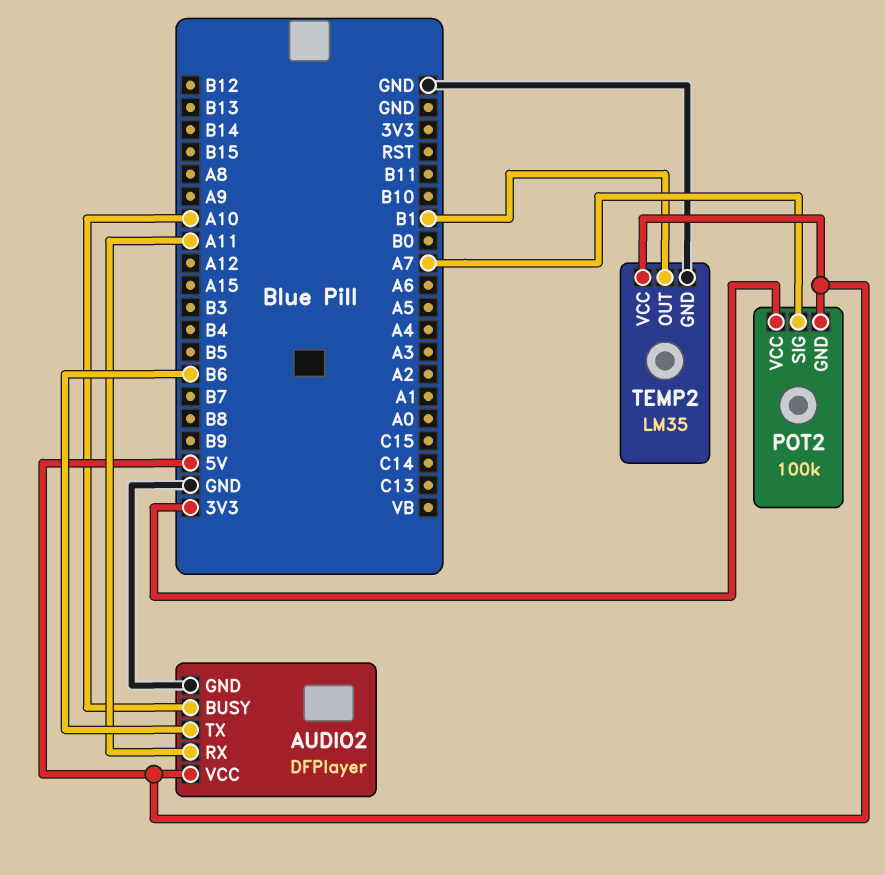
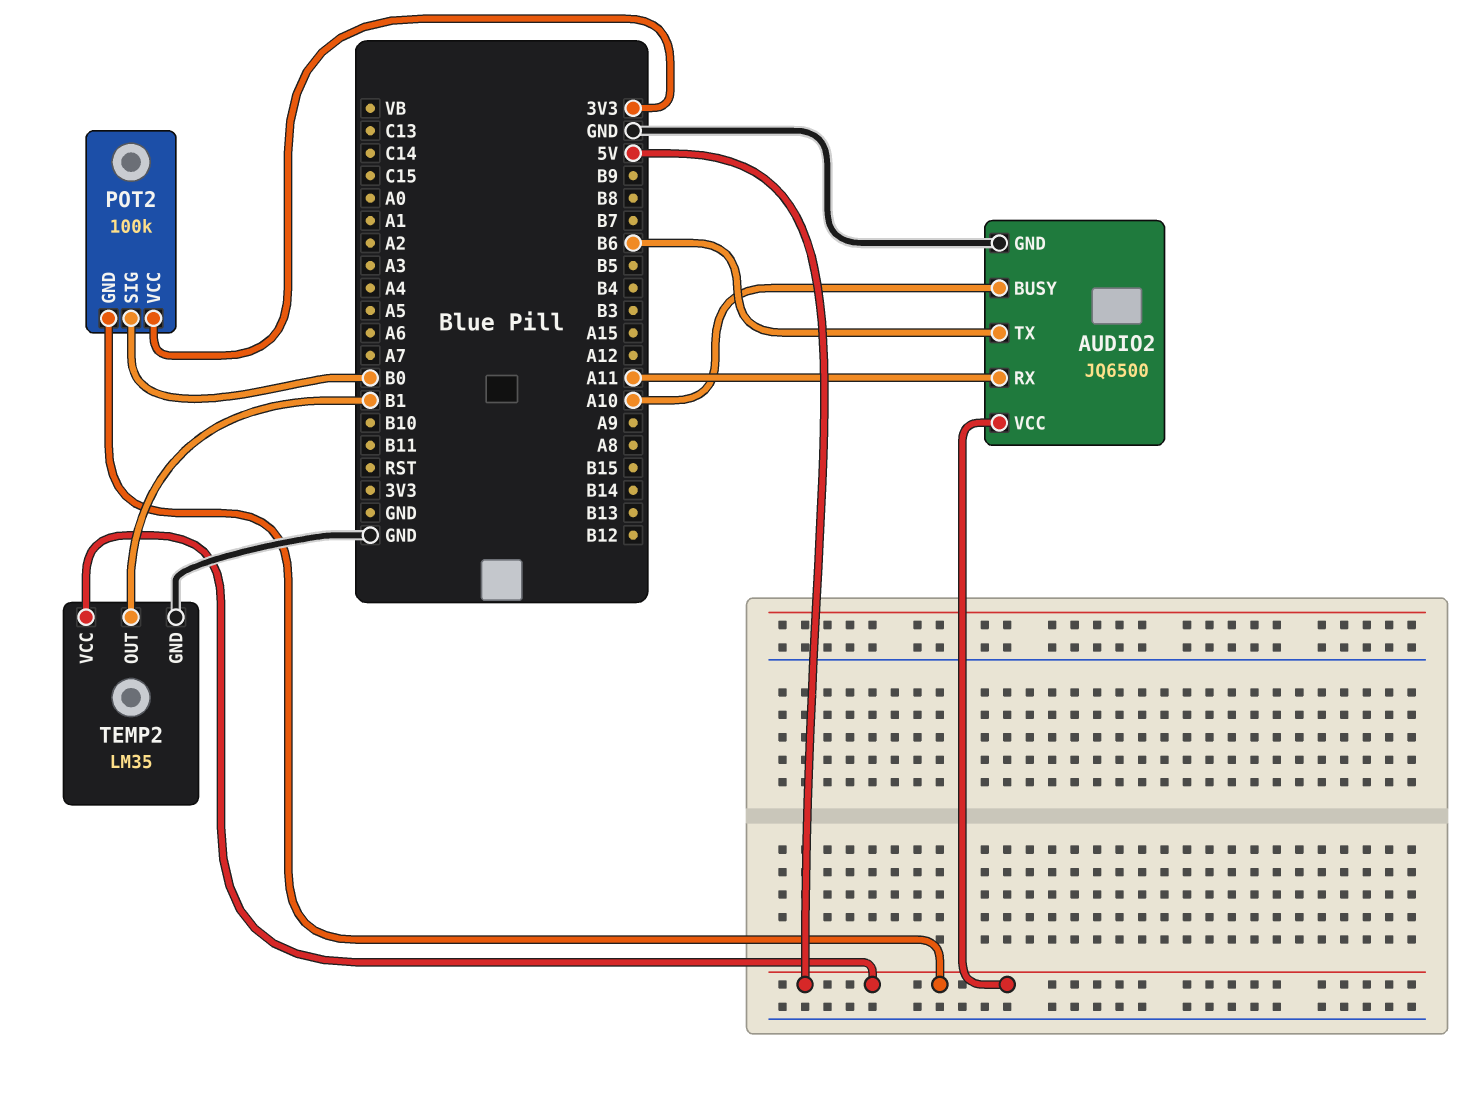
AUDIO2: DFPlayer -> JQ6500
POT2 pin SIG: A7 -> B0

